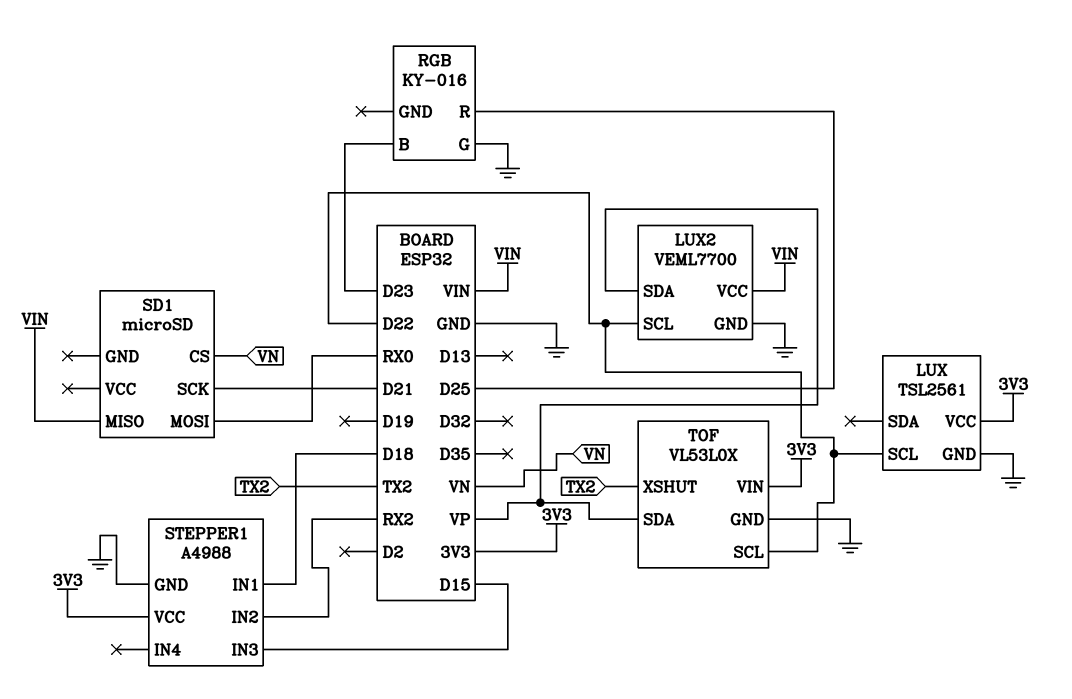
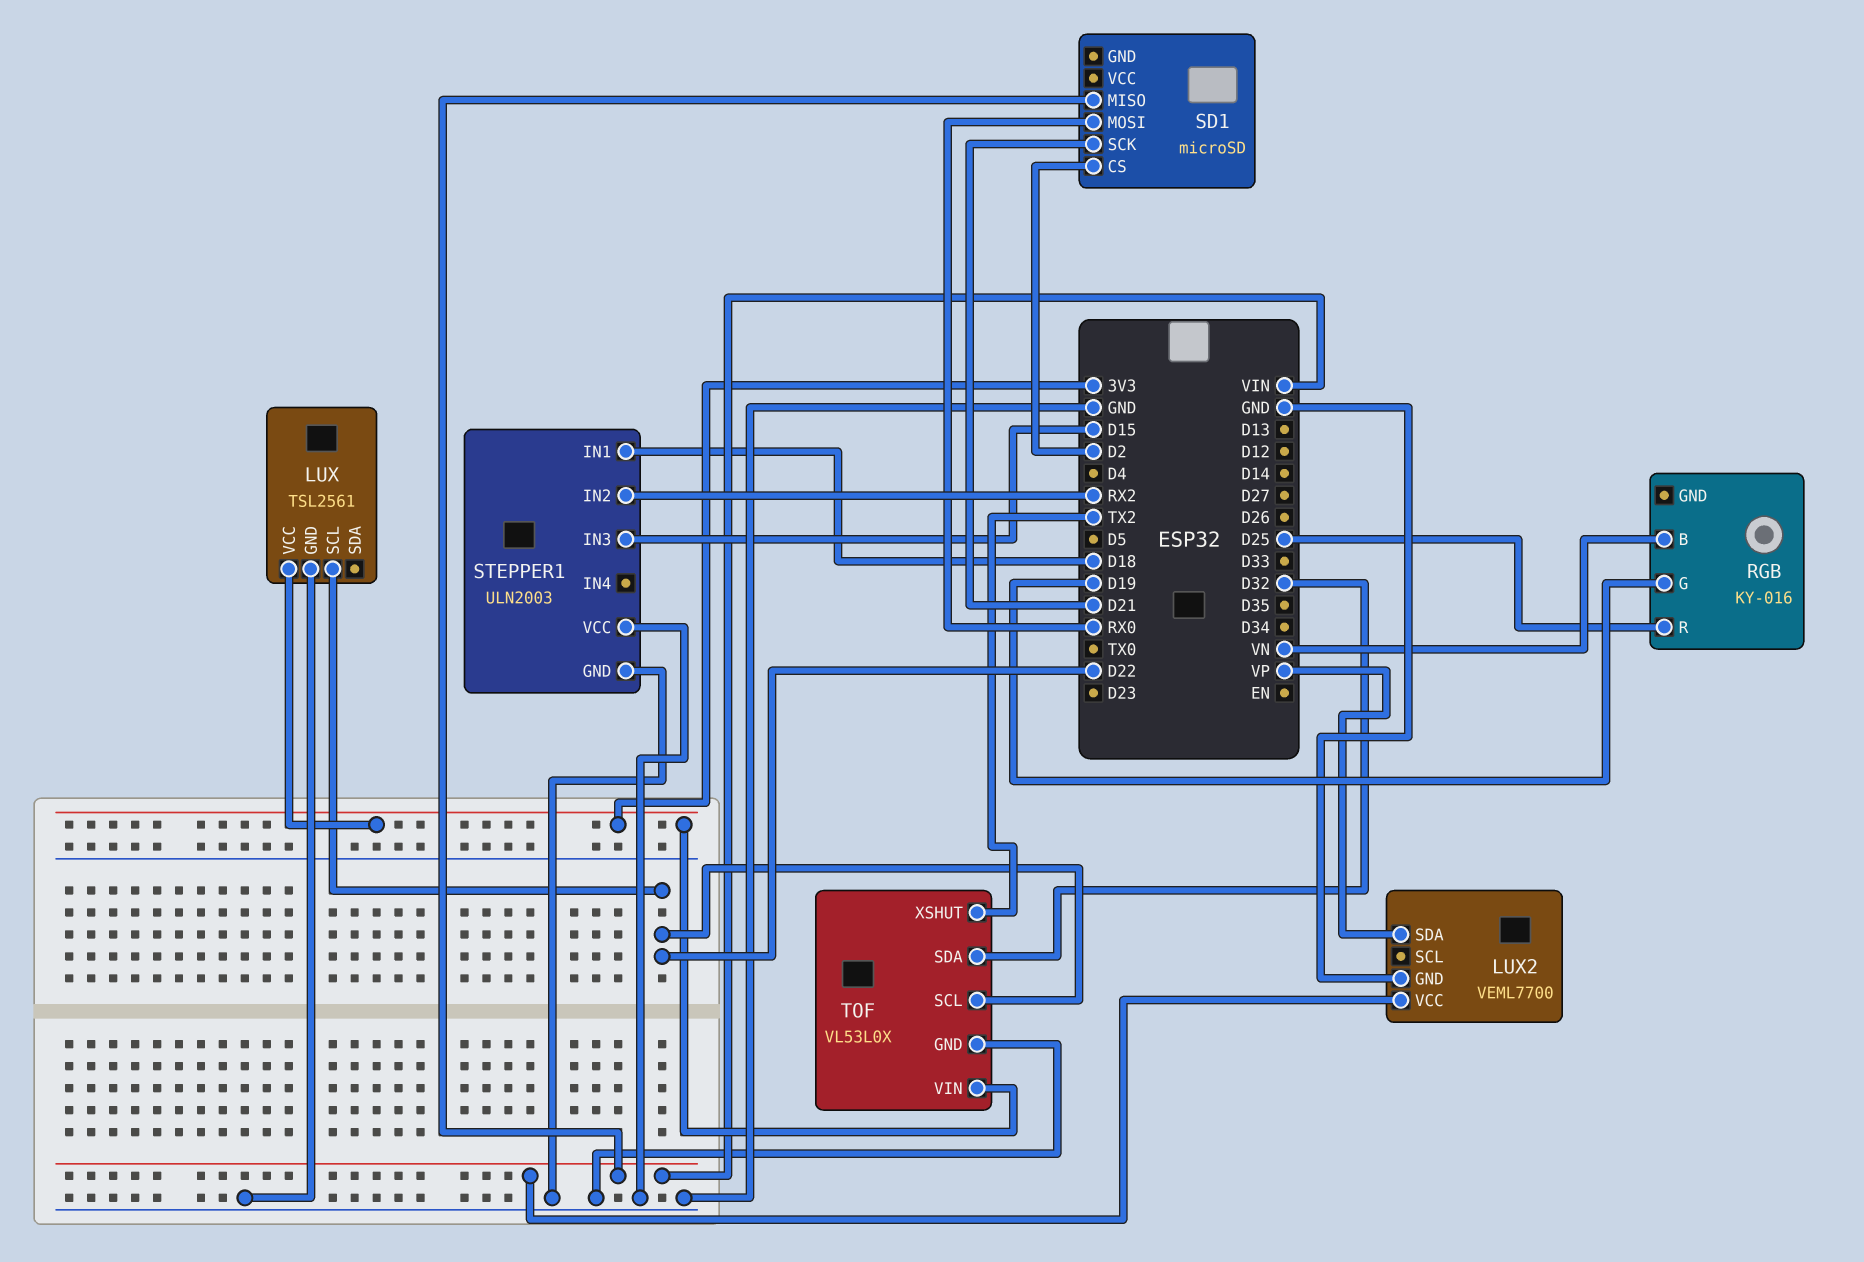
LUX2 pin SCL: D22 -> none
RGB pin B: D23 -> VN
RGB pin G: GND -> D19
SD1 pin CS: VN -> D2
STEPPER1: A4988 -> ULN2003
STEPPER1 pin VCC: 3V3 -> GND
TOF pin SDA: VP -> D32

